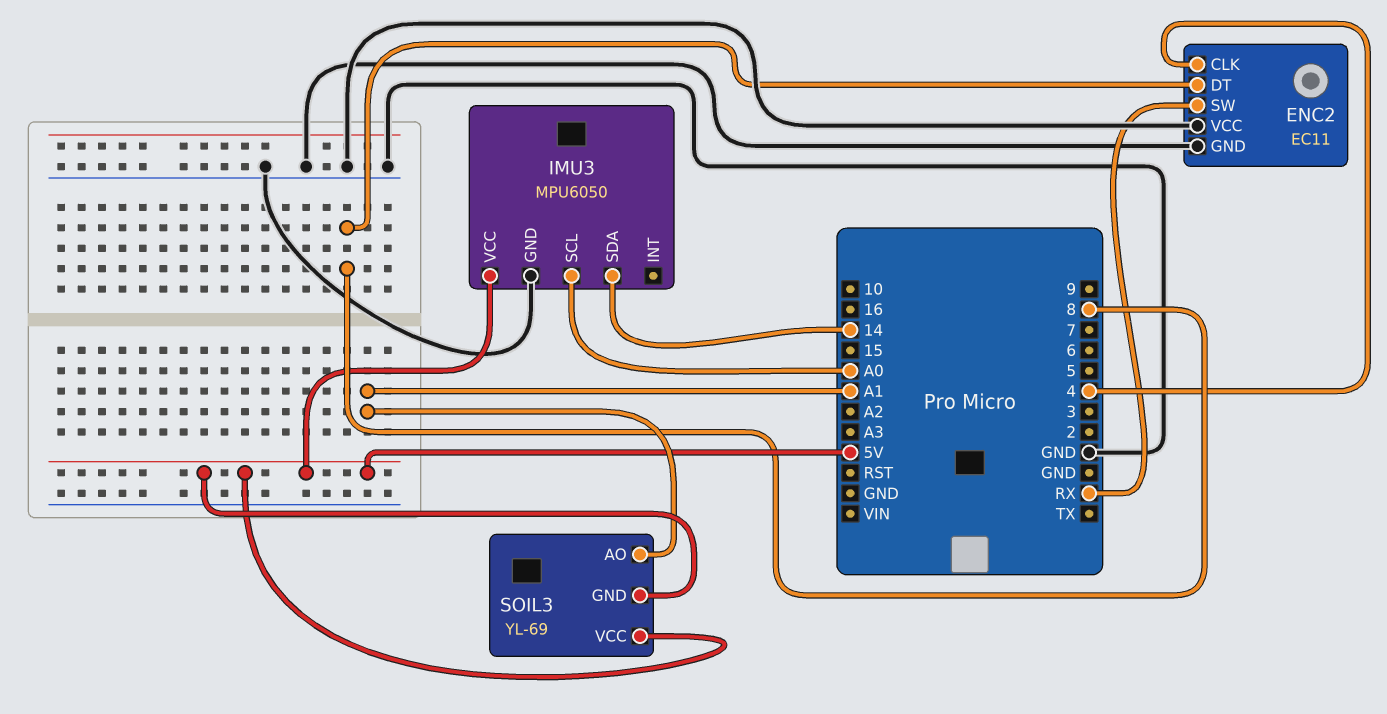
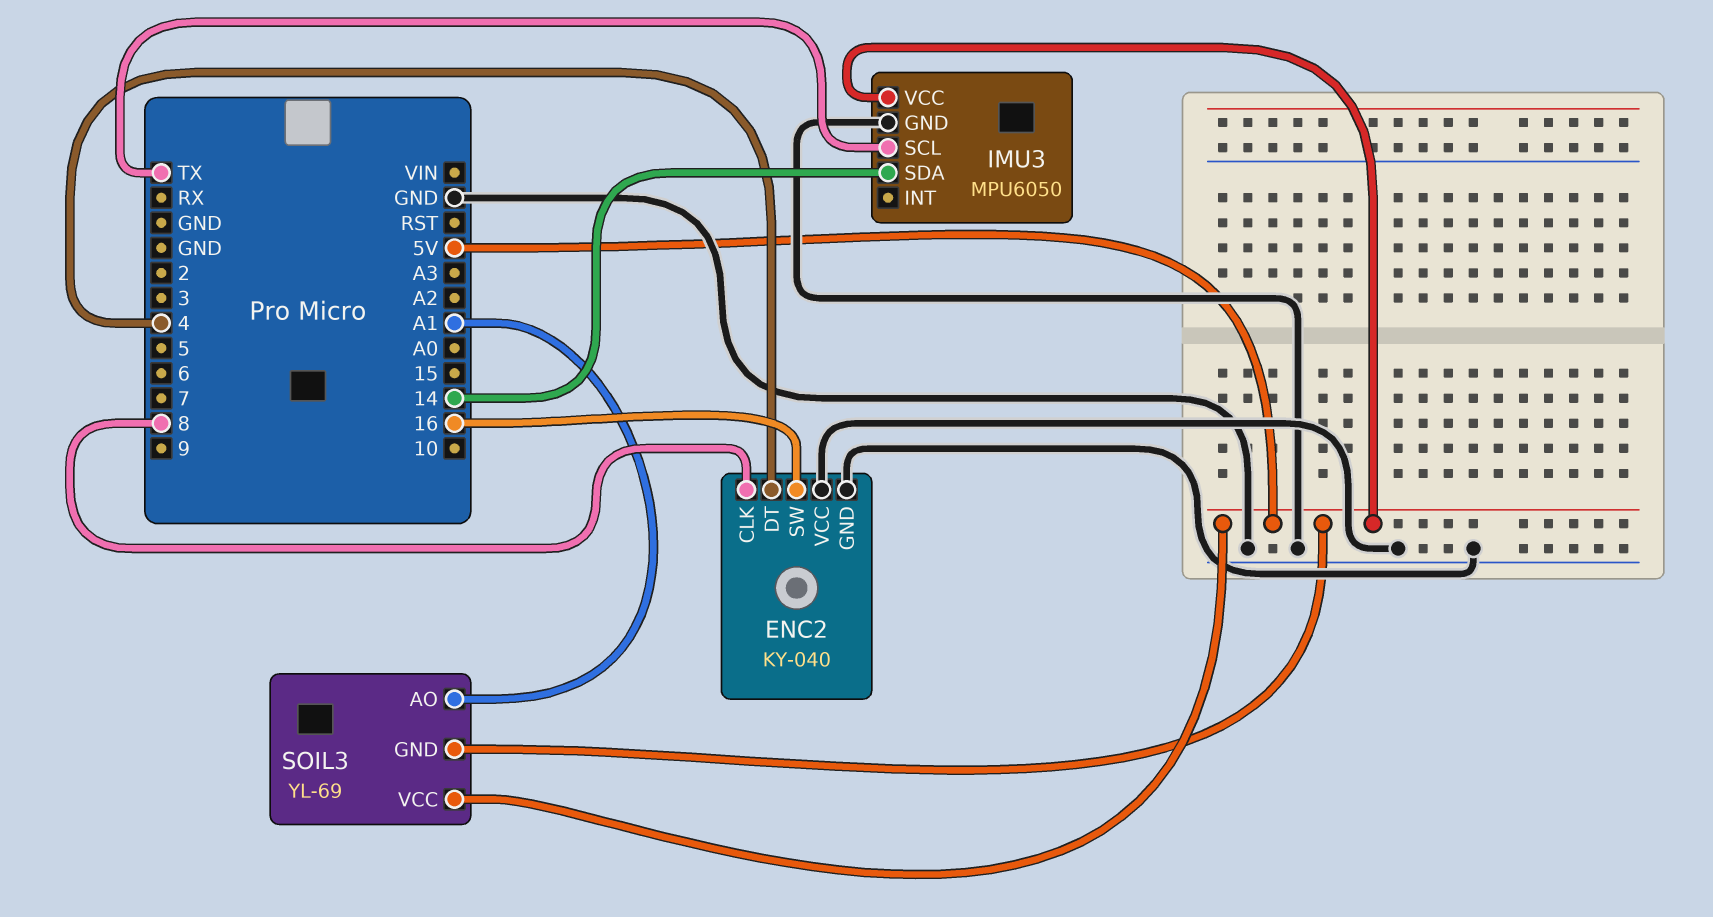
ENC2: EC11 -> KY-040
ENC2 pin CLK: 4 -> 8
ENC2 pin DT: 8 -> 4
ENC2 pin SW: RX -> 16
IMU3 pin SCL: A0 -> TX

